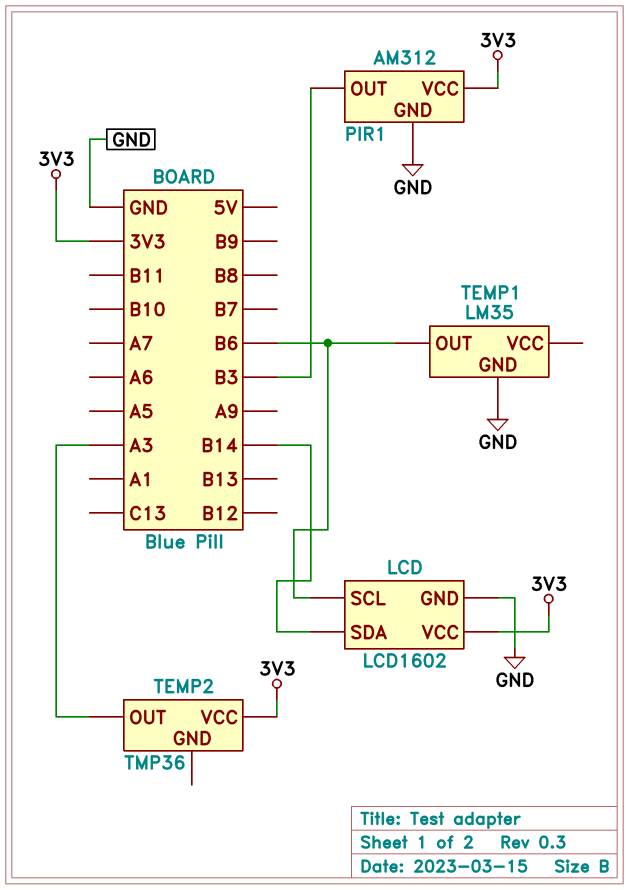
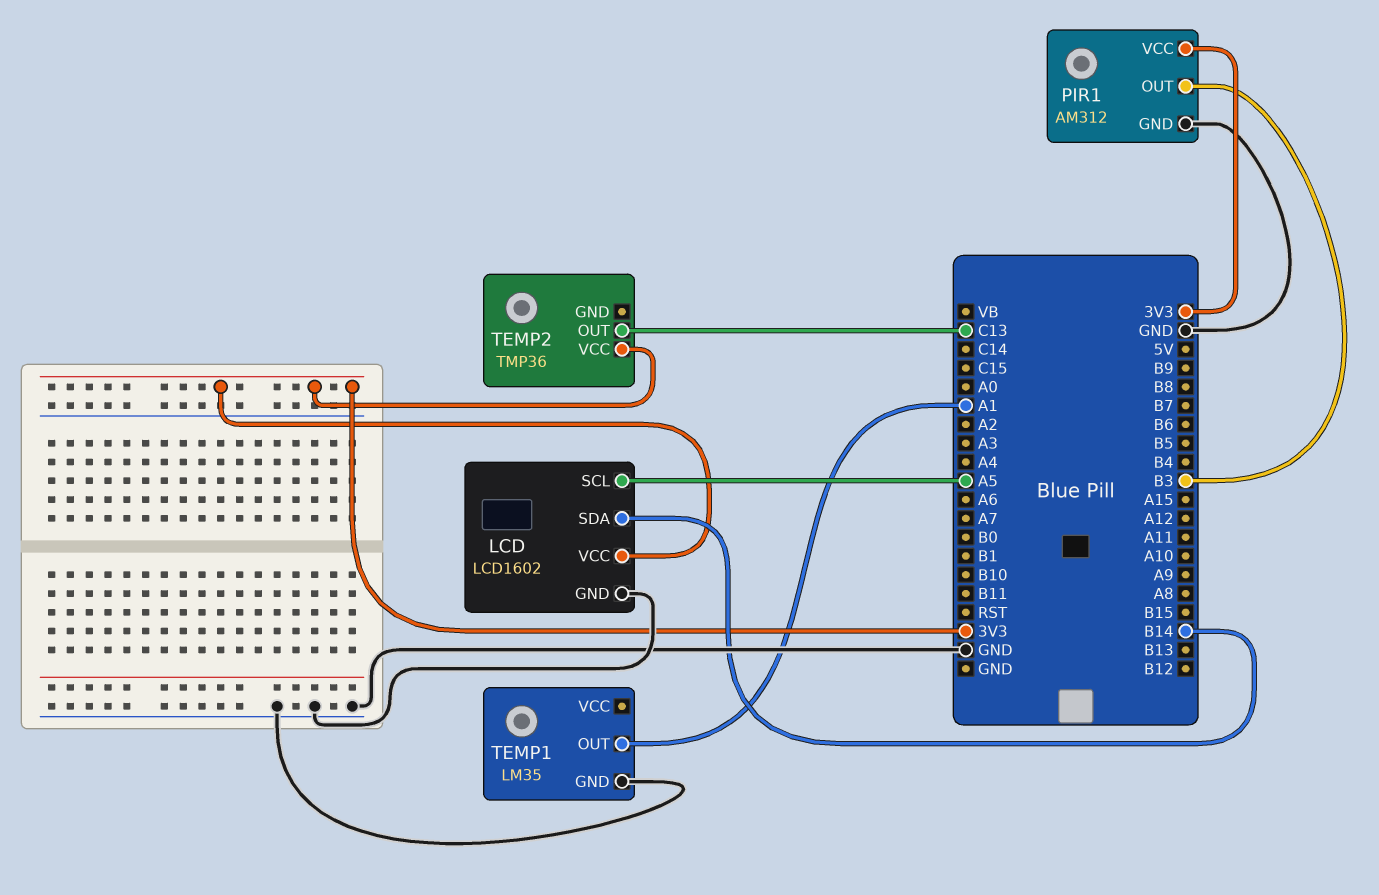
LCD pin SCL: B6 -> A5
TEMP1 pin OUT: B6 -> A1
TEMP2 pin OUT: A3 -> C13

